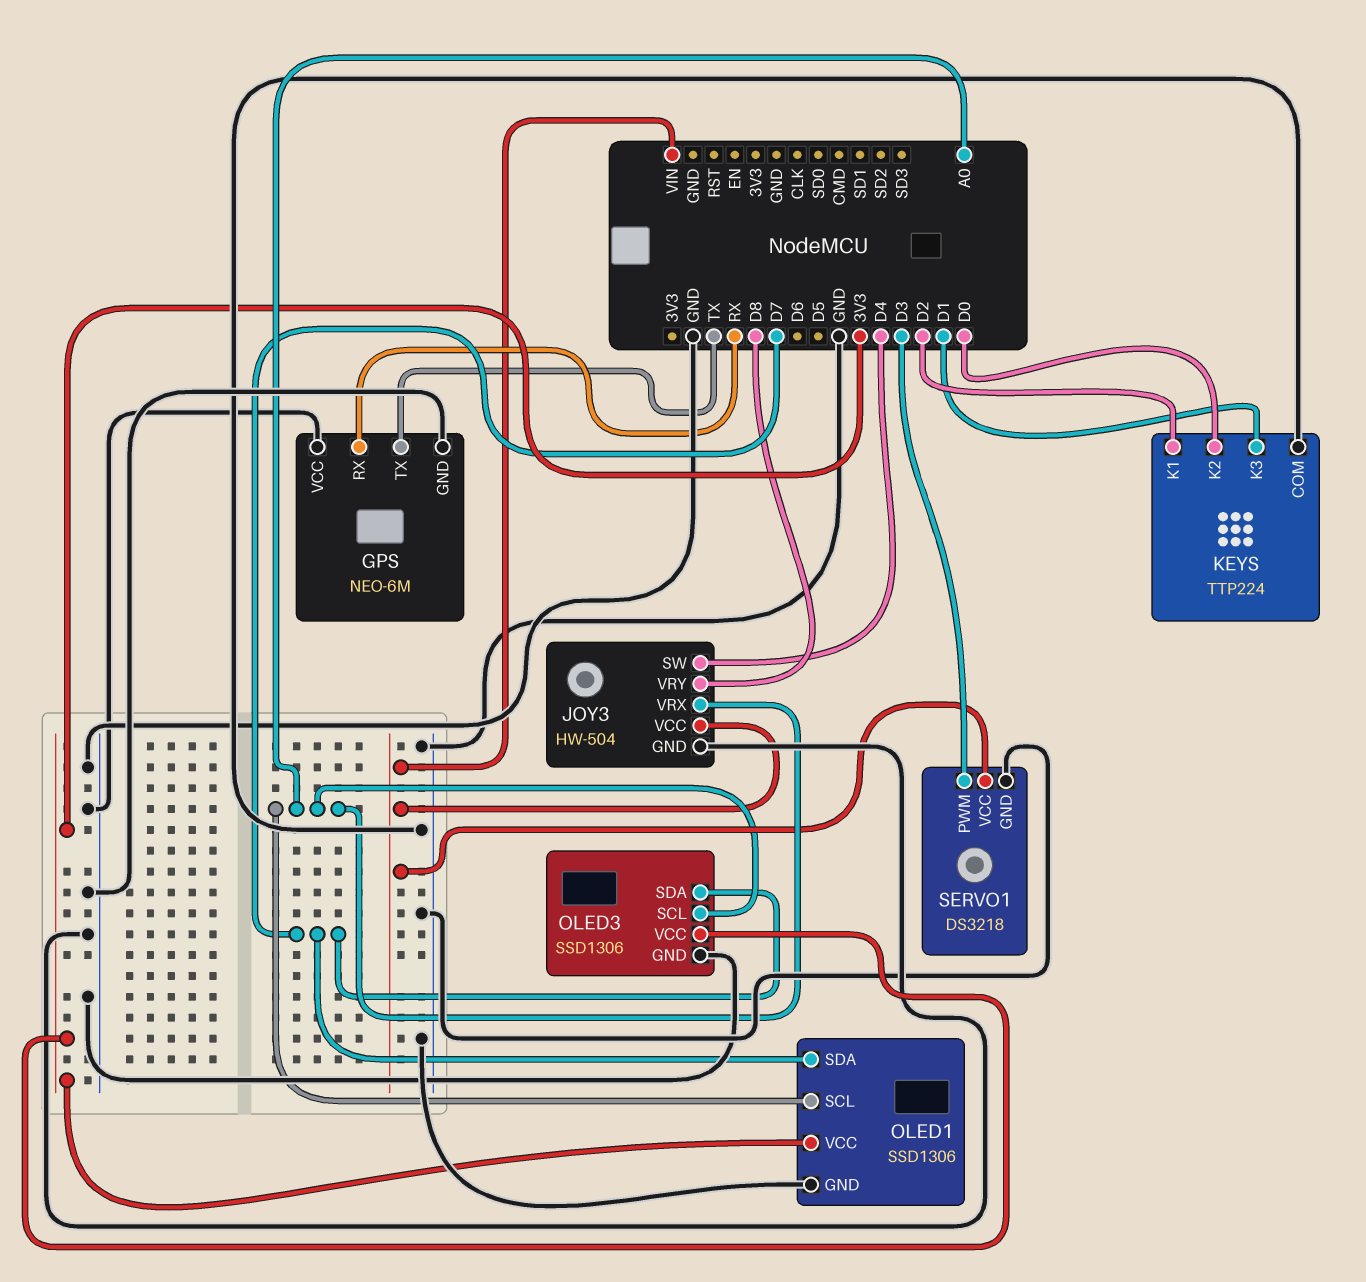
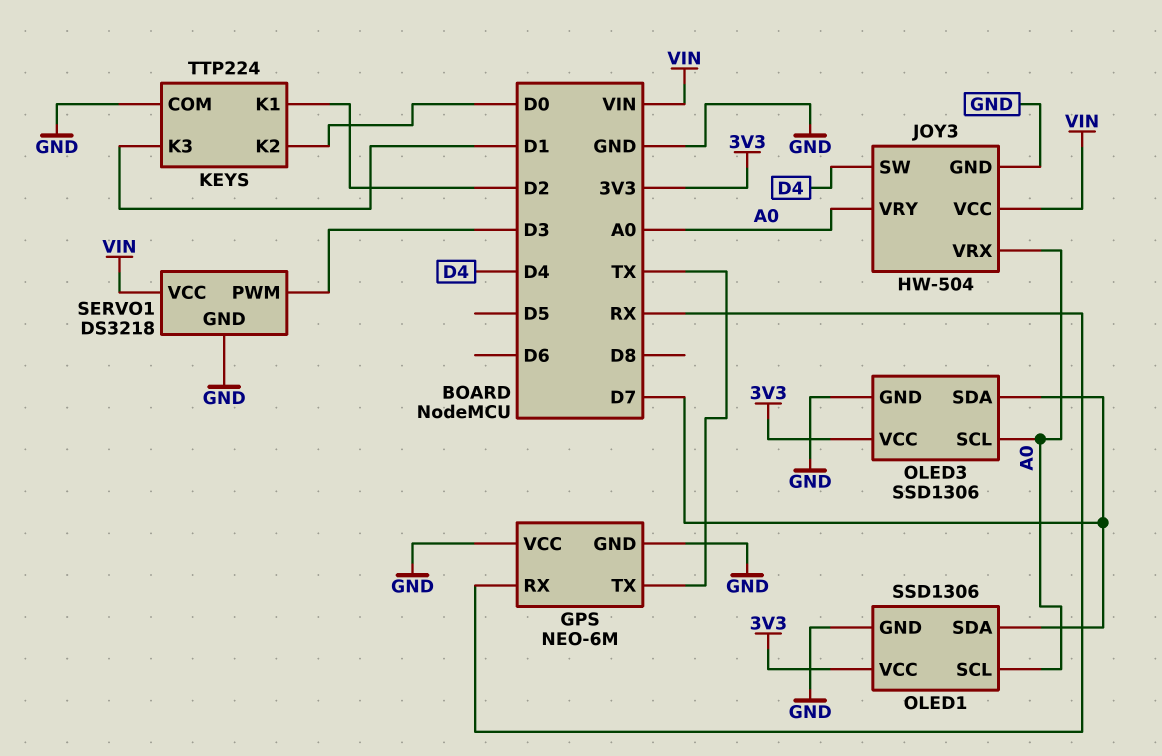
JOY3 pin VRY: D8 -> A0

